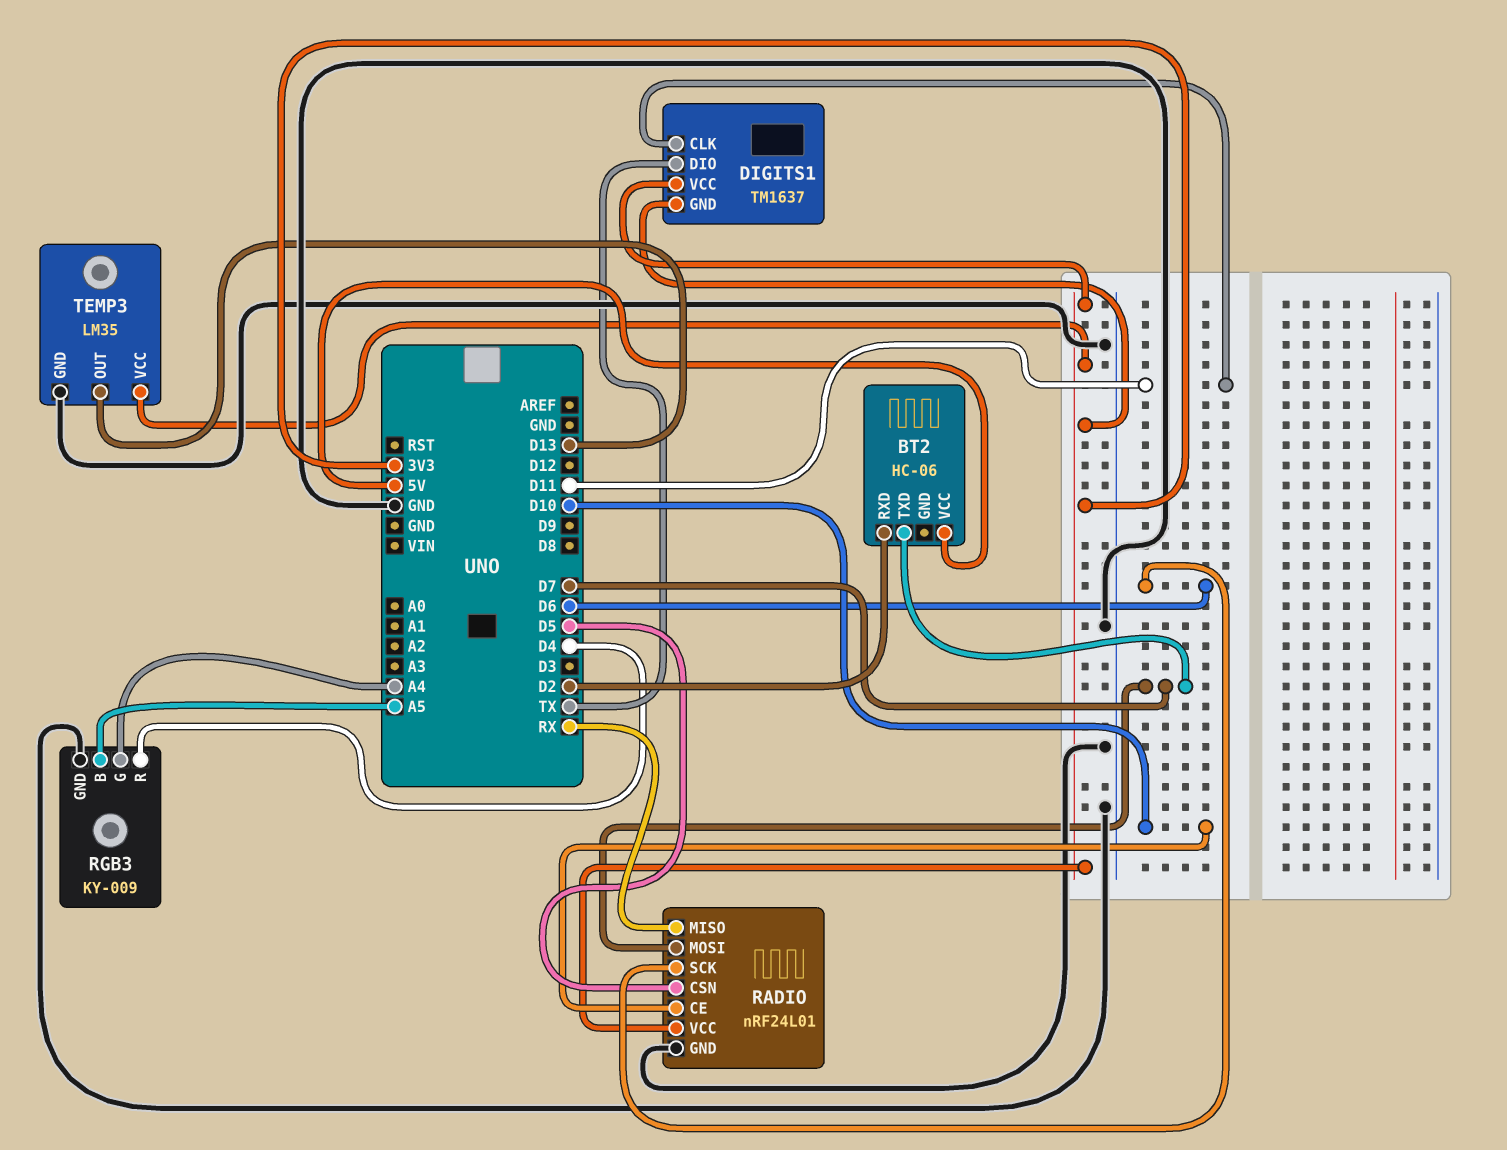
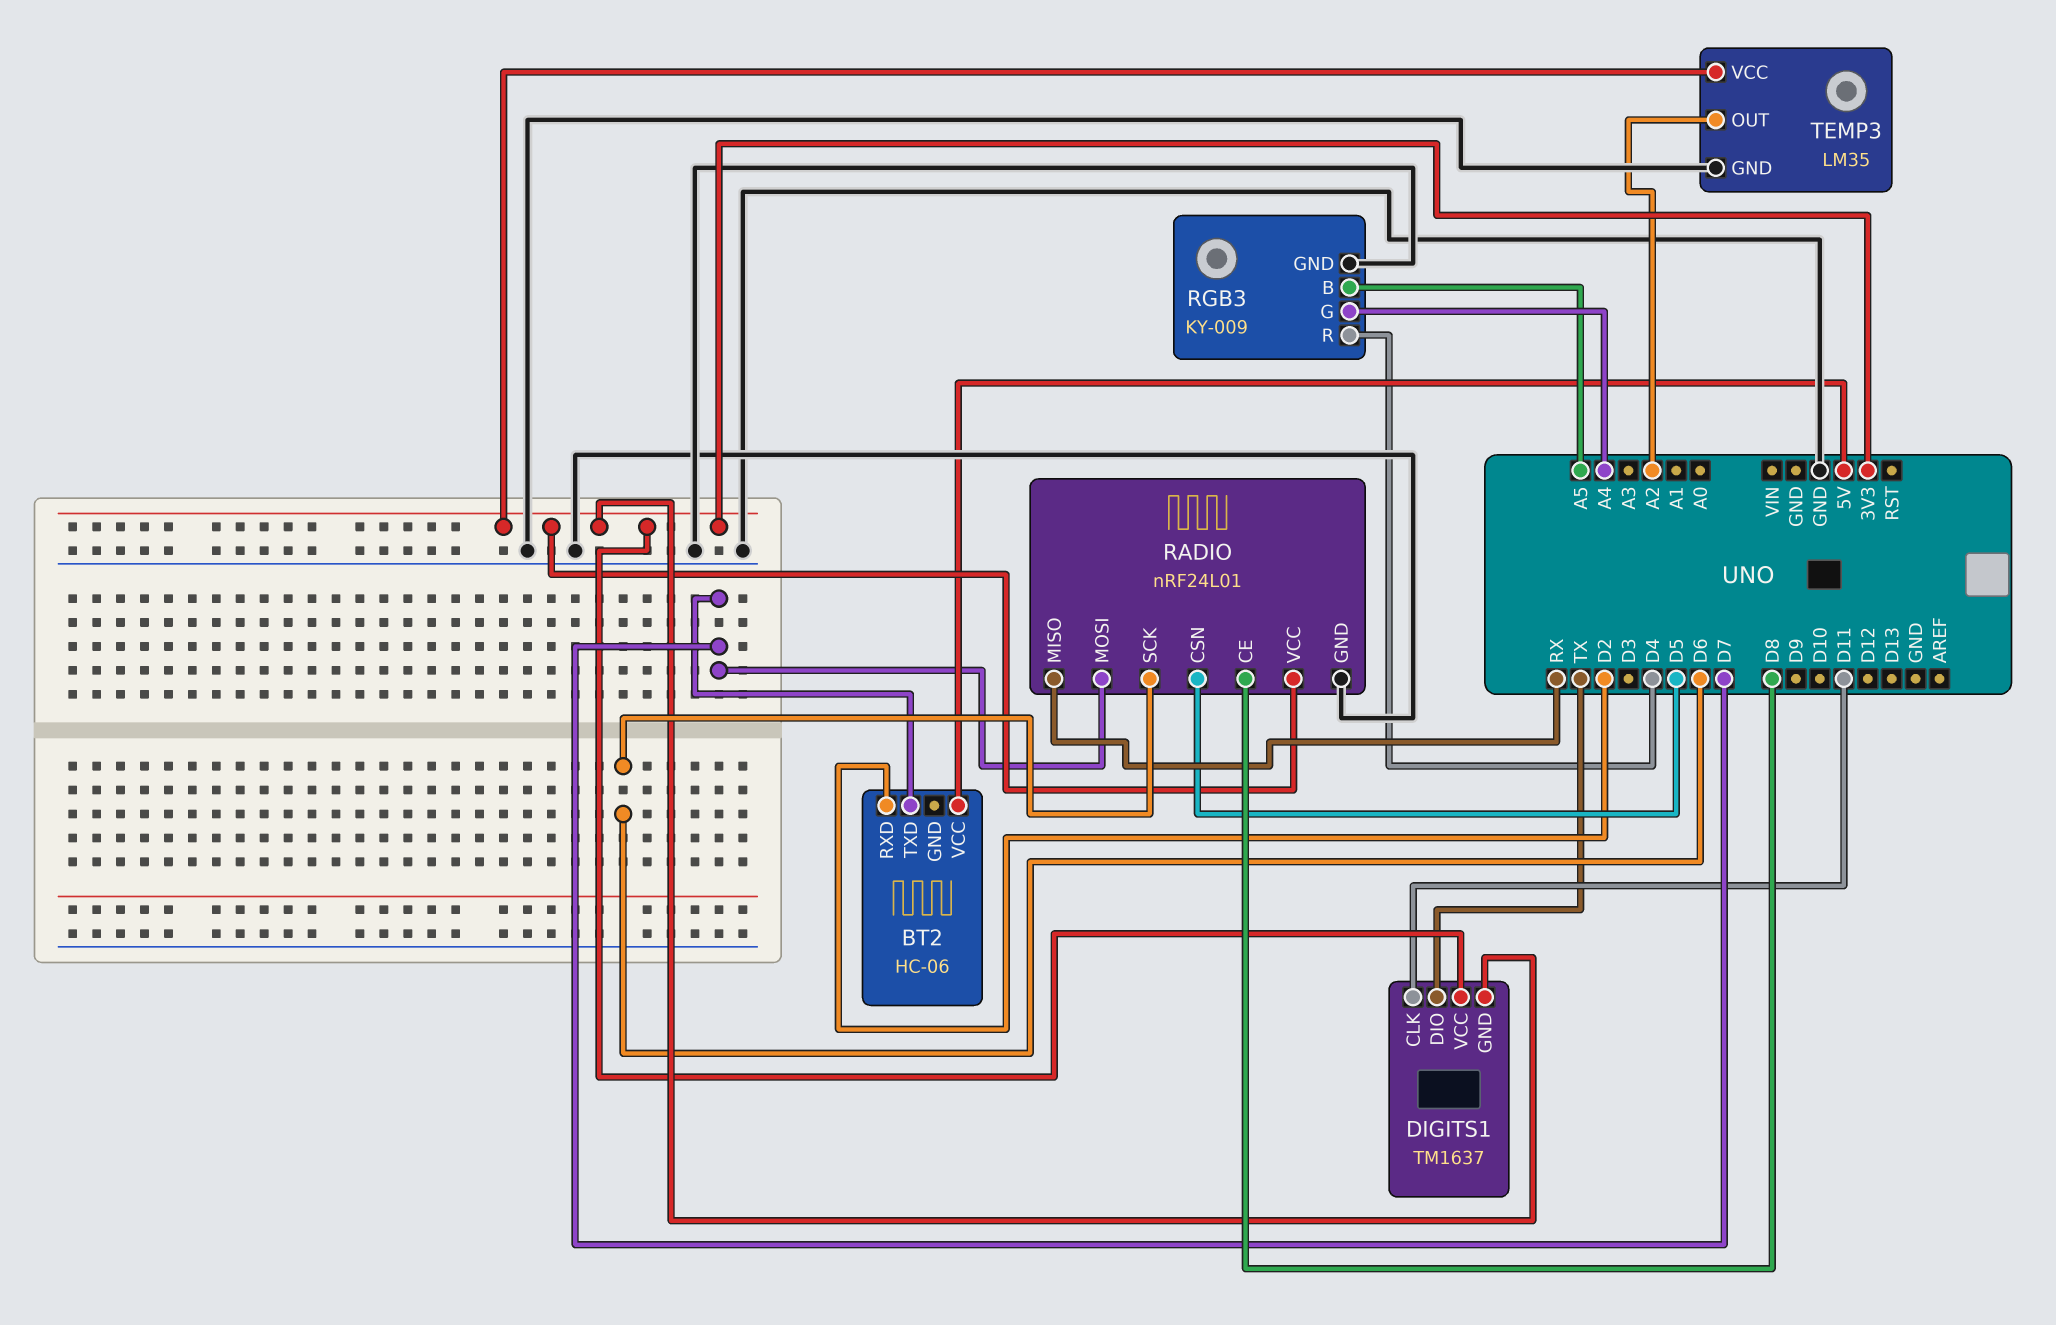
RADIO pin CE: D10 -> D8
TEMP3 pin OUT: D13 -> A2

